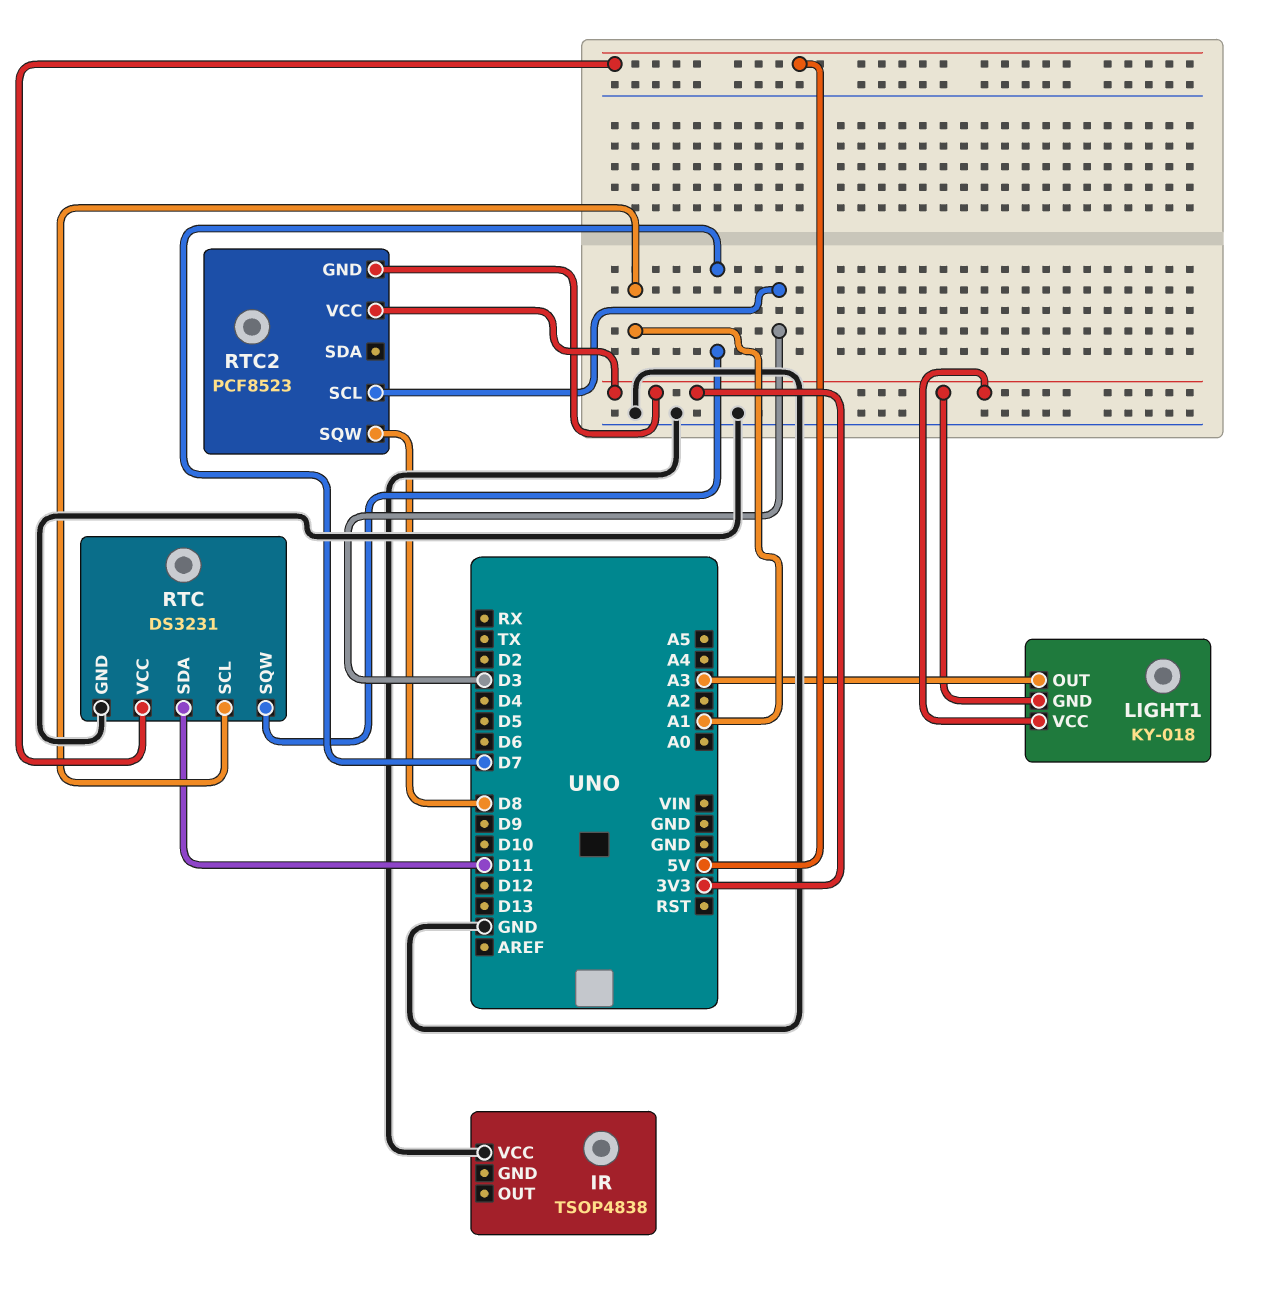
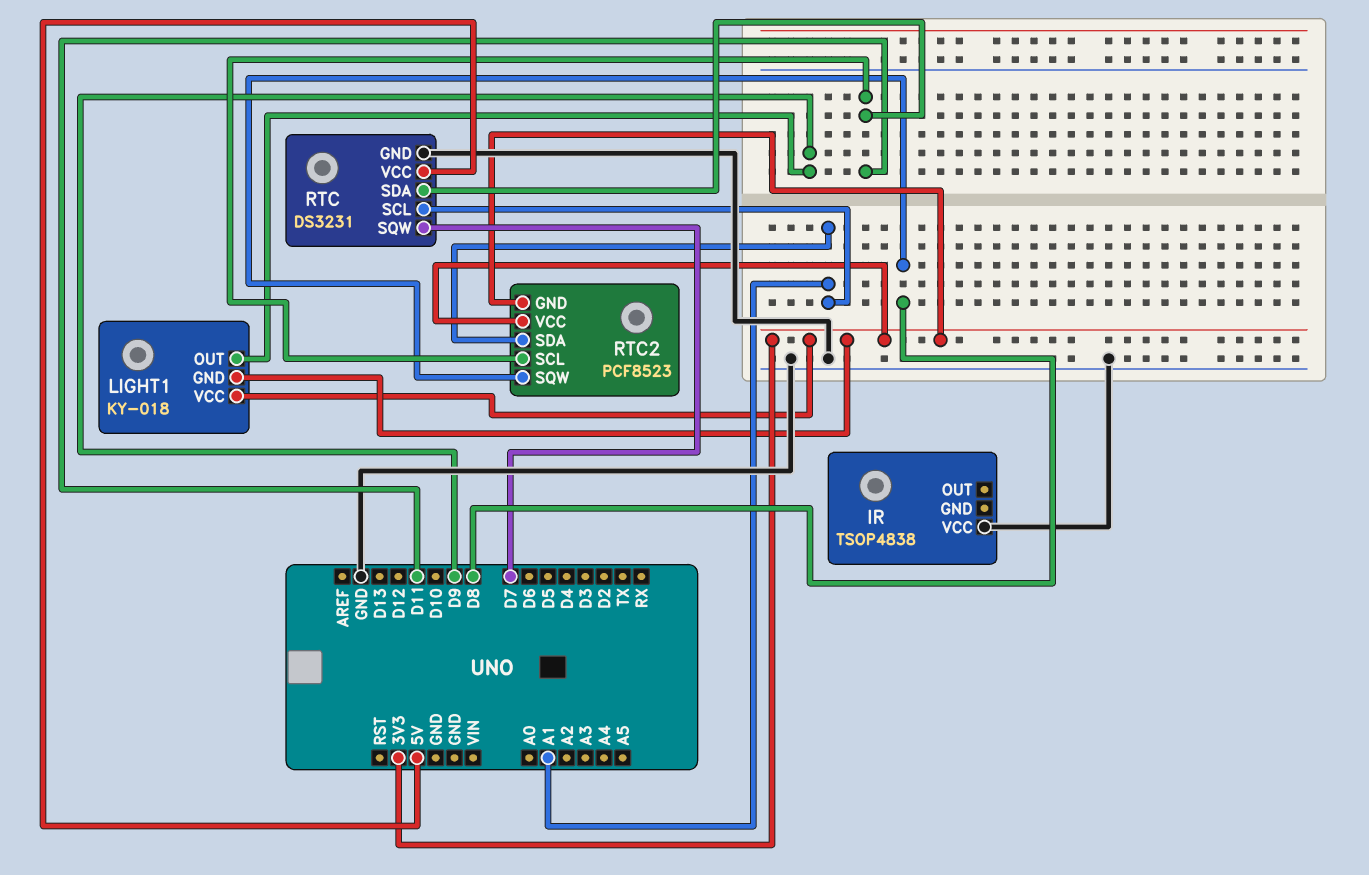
LIGHT1 pin OUT: A3 -> D9
RTC2 pin SCL: D3 -> D11
RTC2 pin SDA: none -> A1

